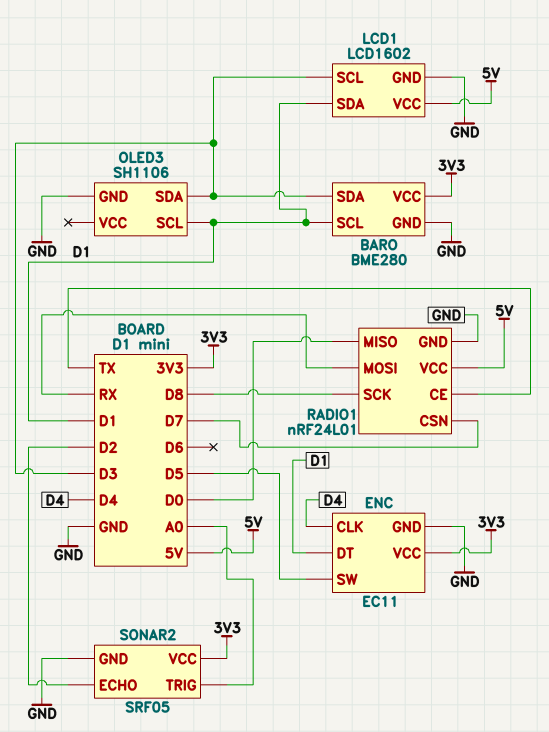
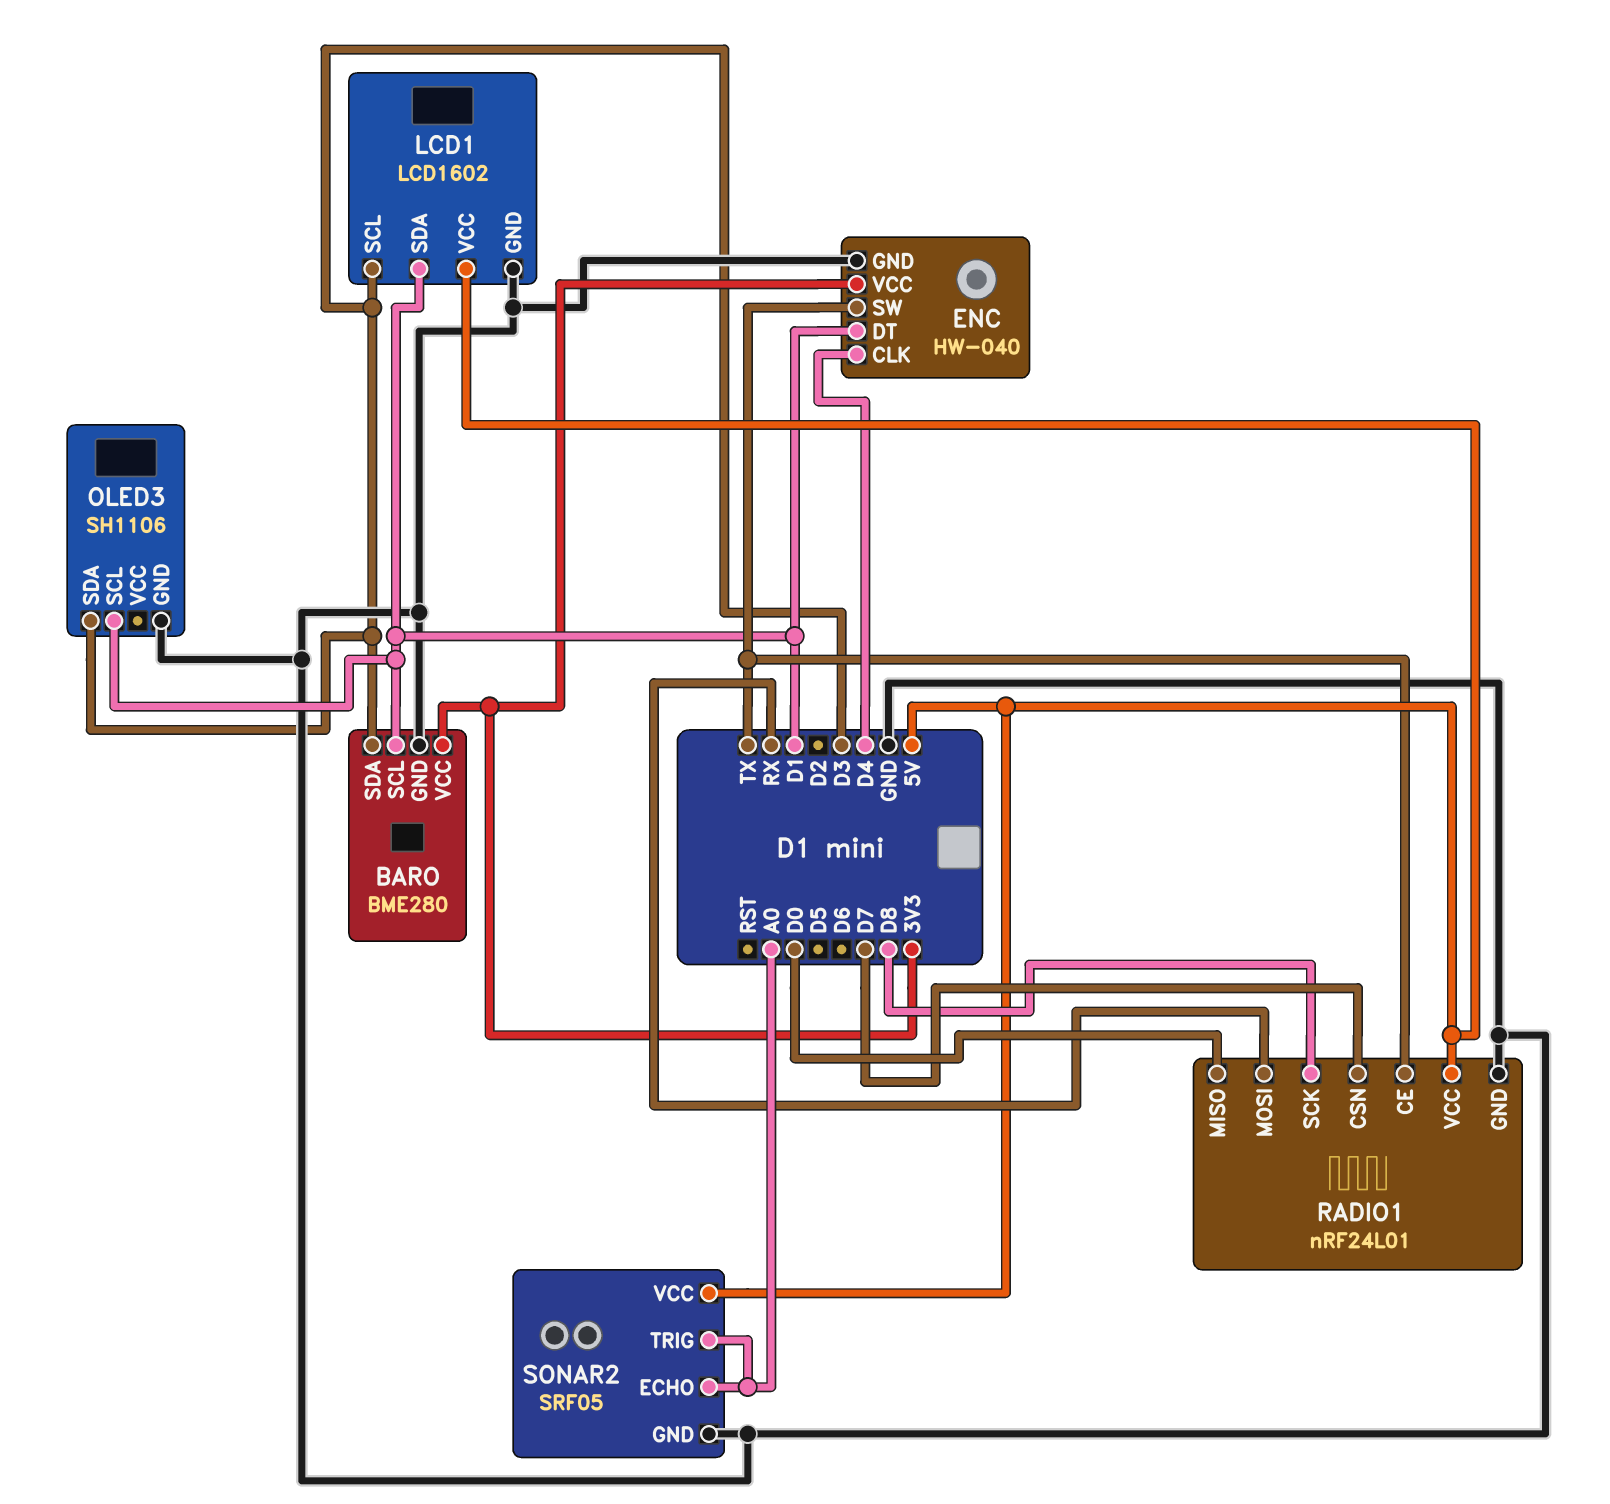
ENC: EC11 -> HW-040
ENC pin SW: D5 -> TX
SONAR2 pin ECHO: D2 -> A0
SONAR2 pin VCC: 3V3 -> 5V

